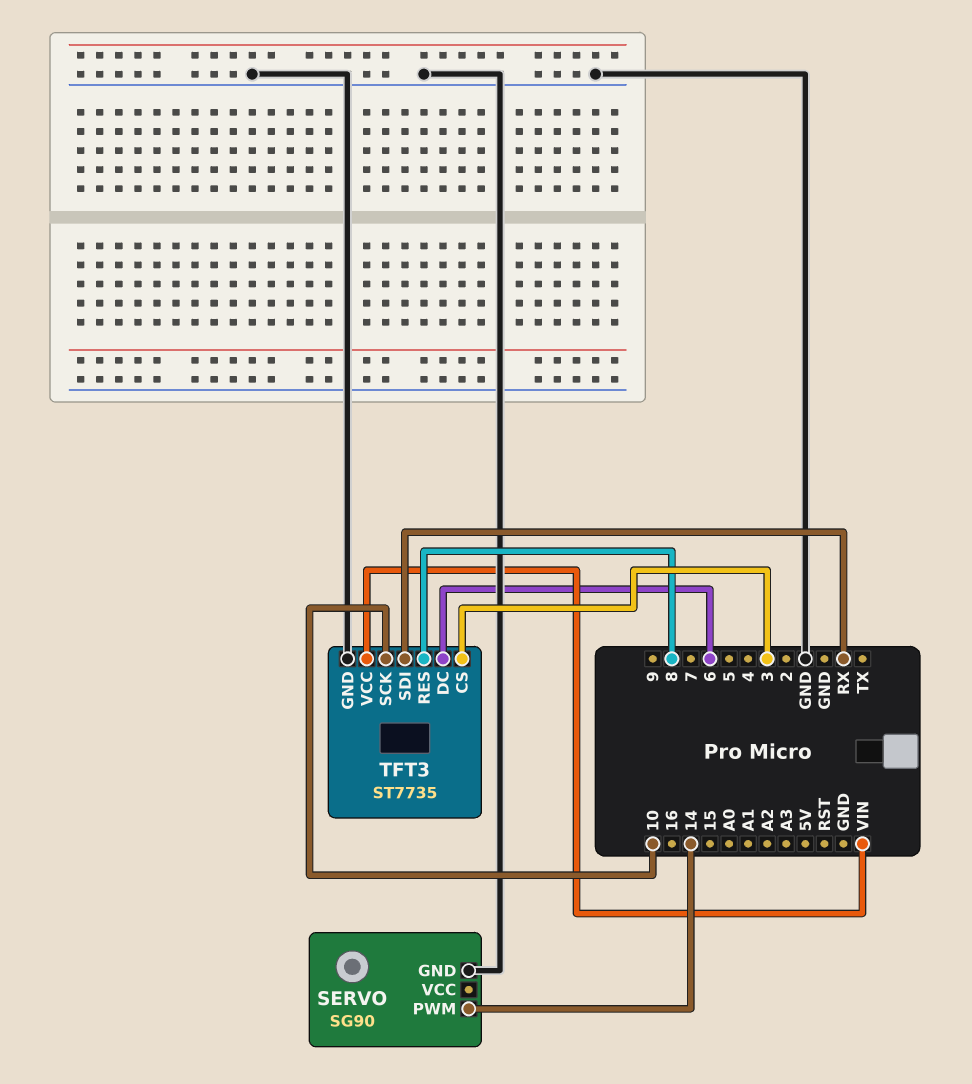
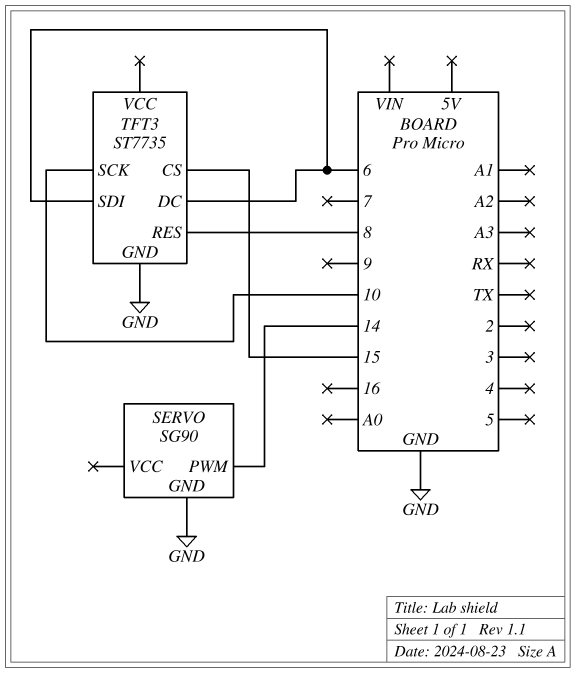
TFT3 pin CS: 3 -> 15
TFT3 pin SDI: RX -> 6
TFT3 pin VCC: VIN -> none

